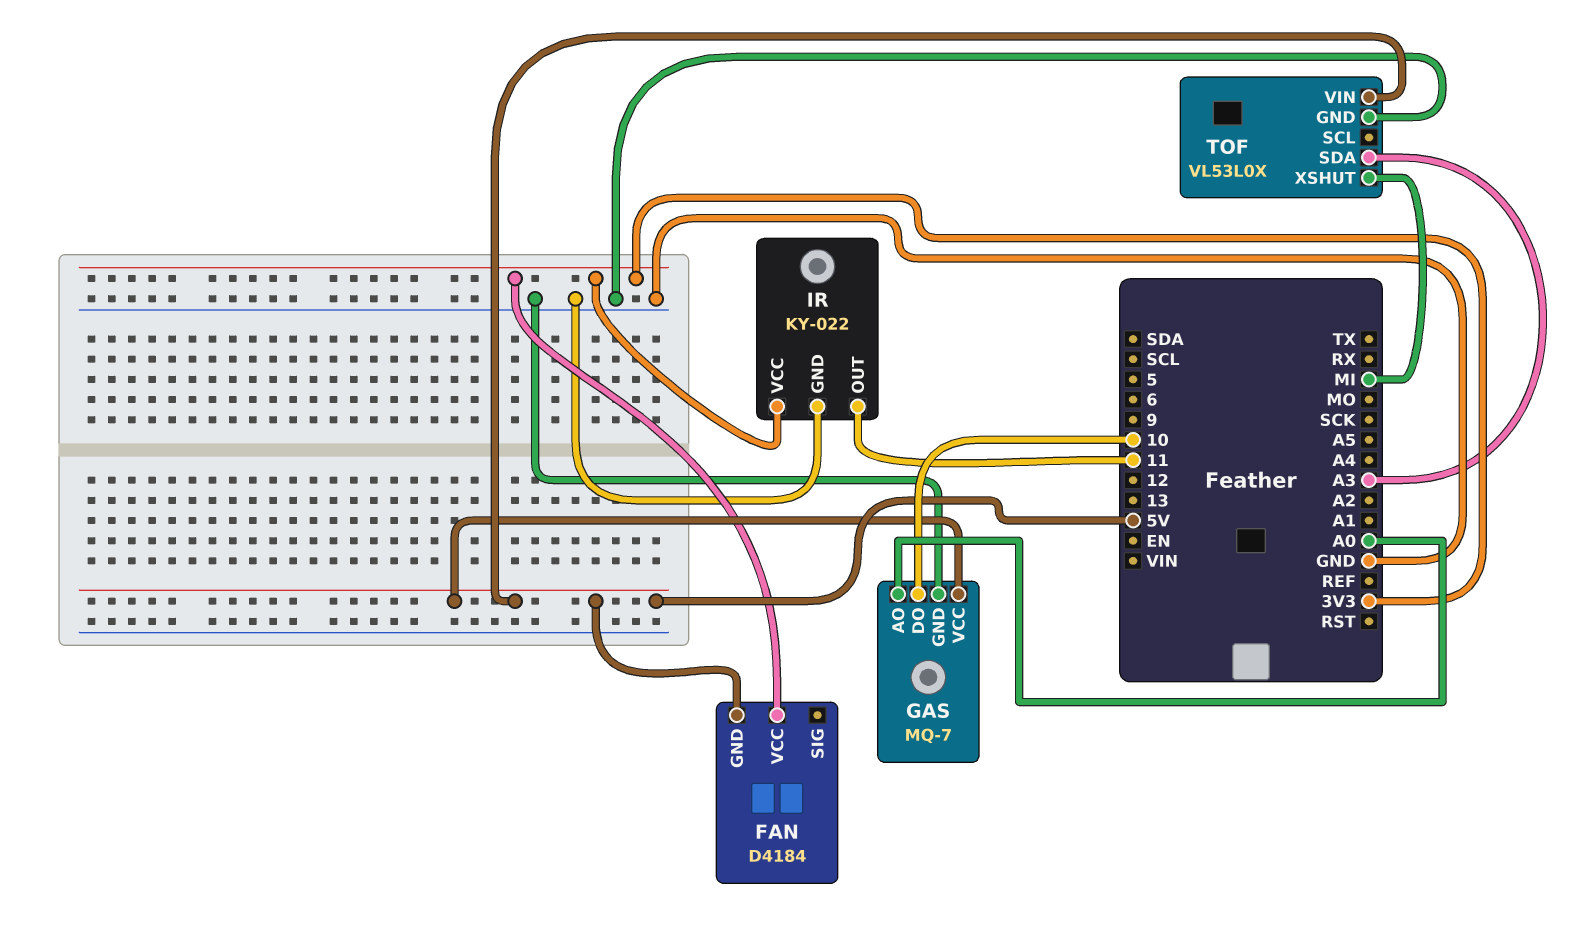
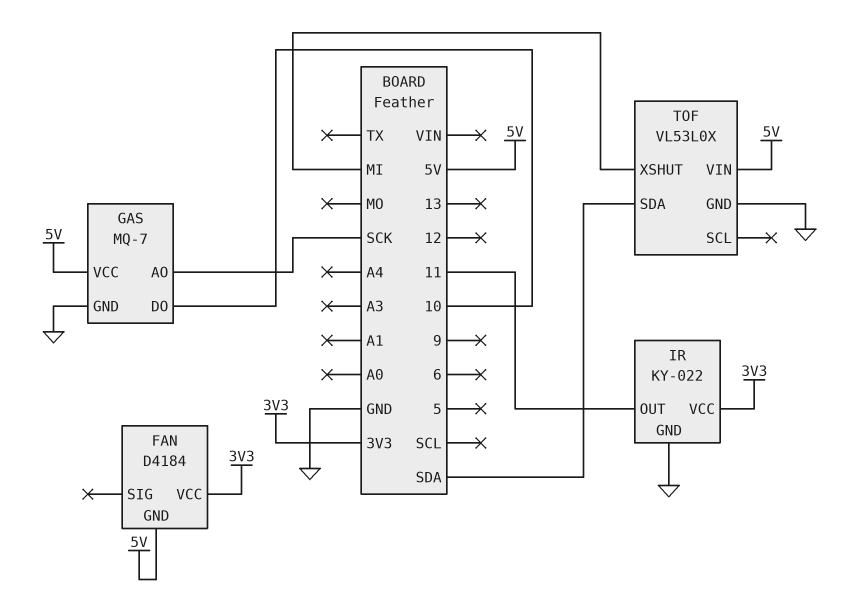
GAS pin AO: A0 -> SCK
TOF pin SDA: A3 -> SDA

